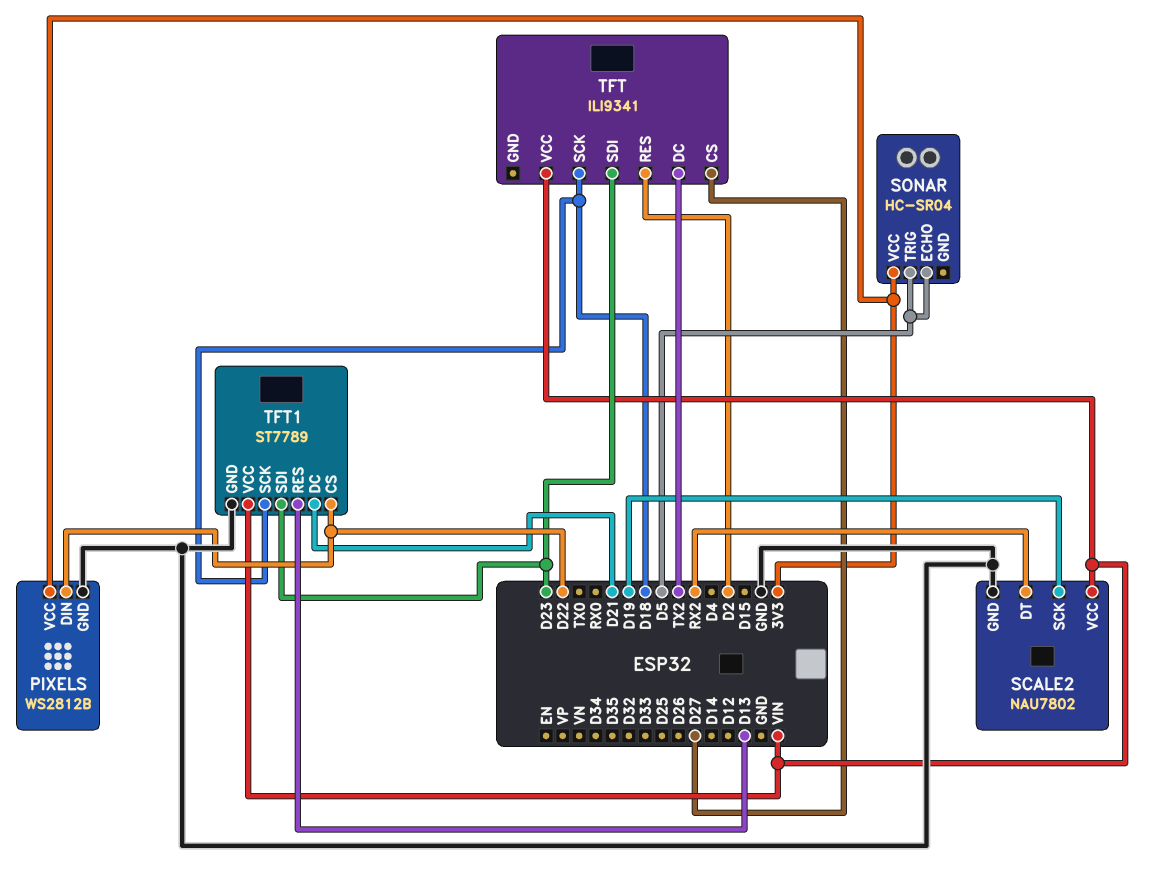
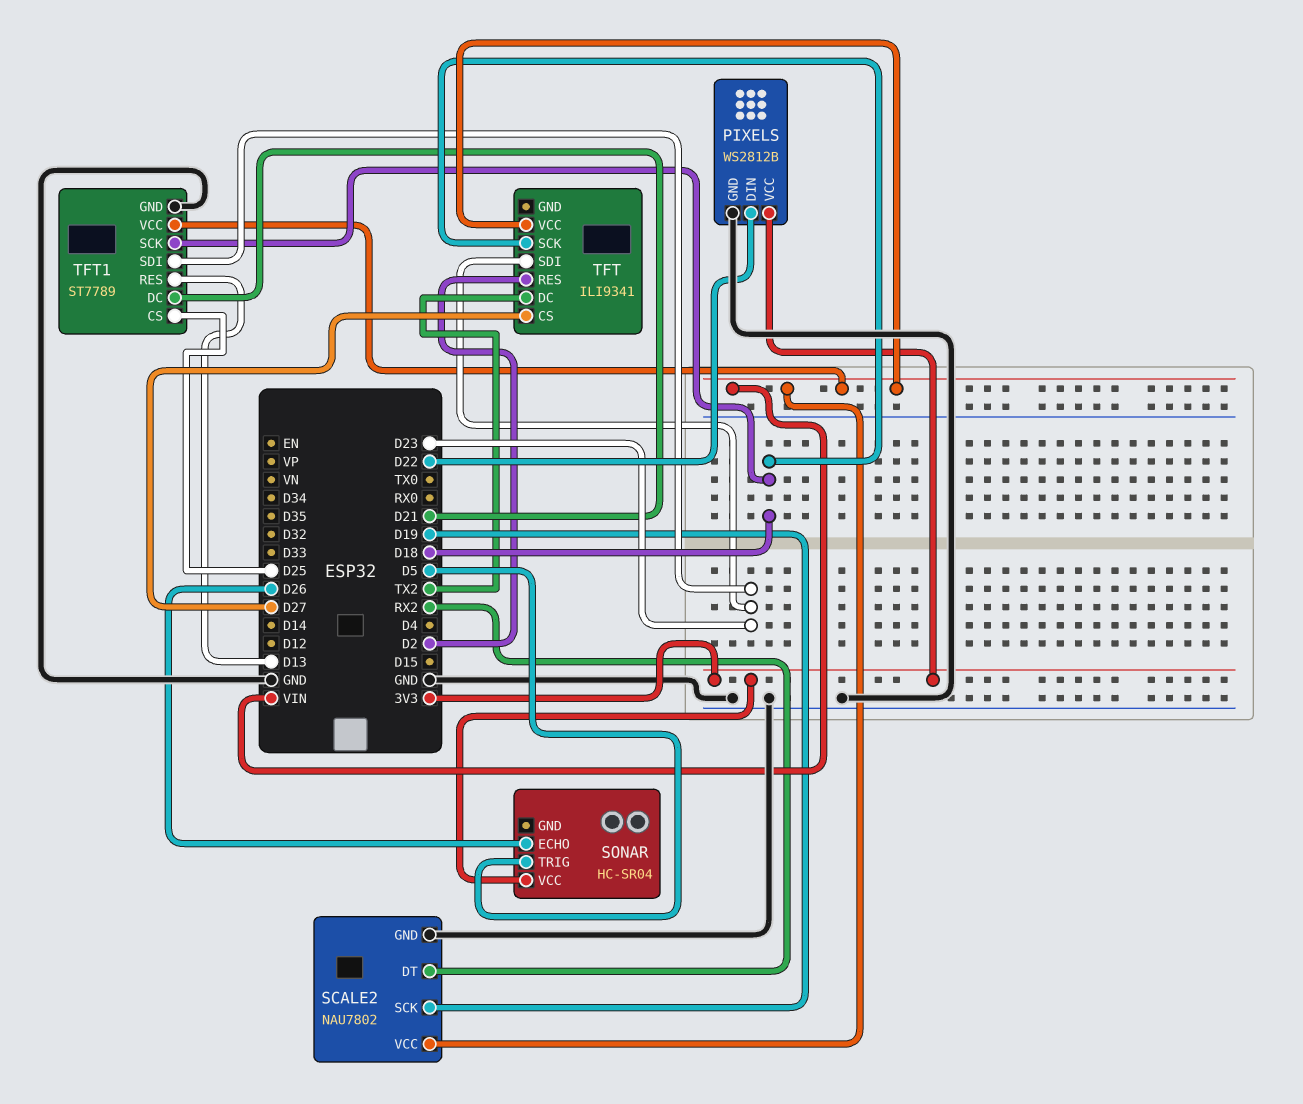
SONAR pin ECHO: D5 -> D26
TFT1 pin CS: D22 -> D25

